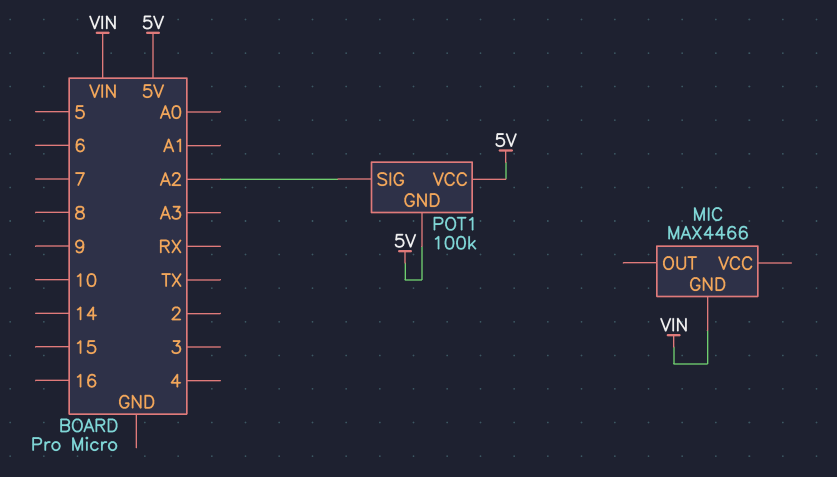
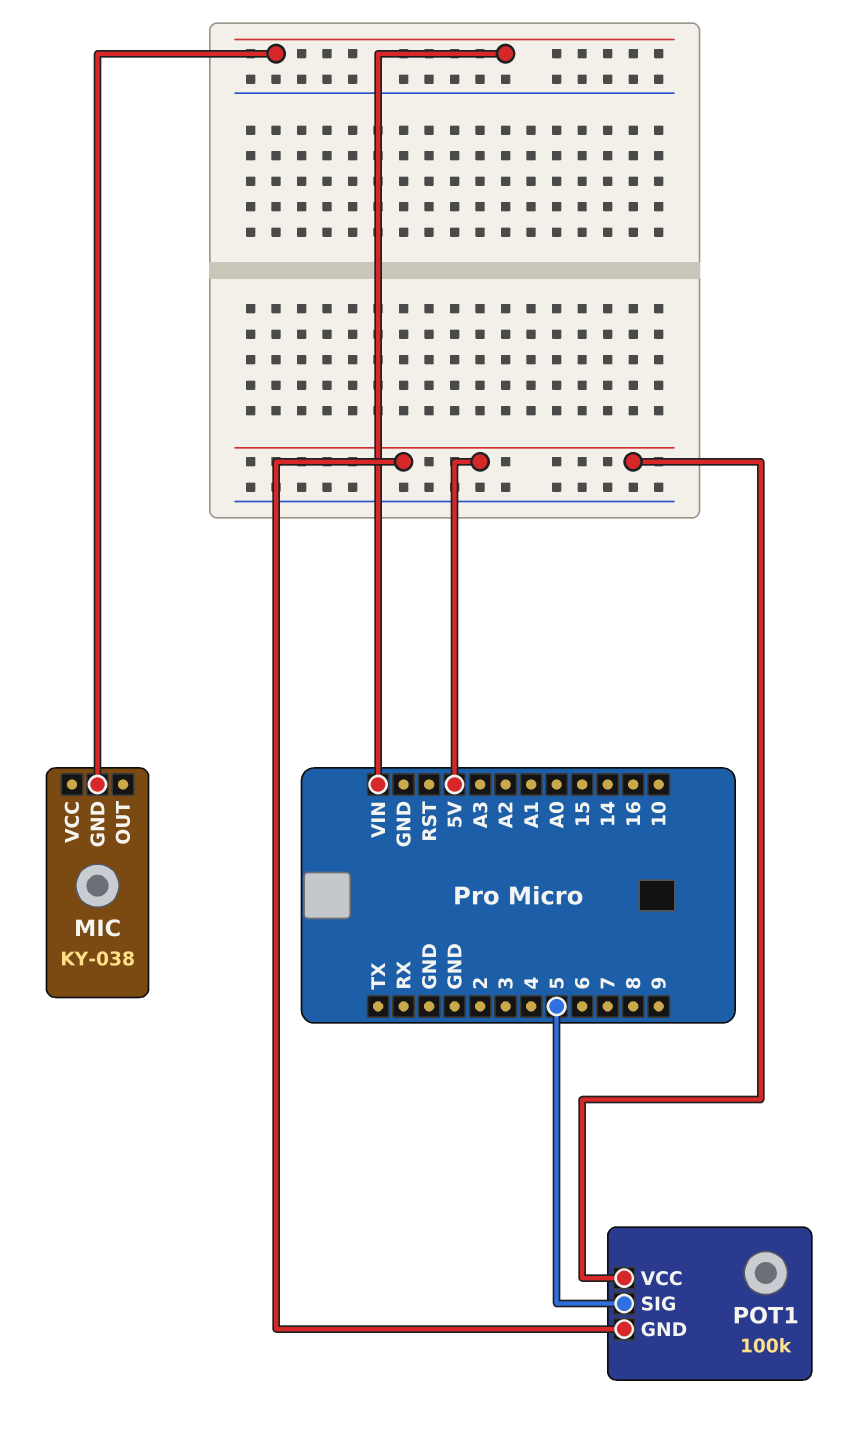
MIC: MAX4466 -> KY-038
POT1 pin SIG: A2 -> 5

